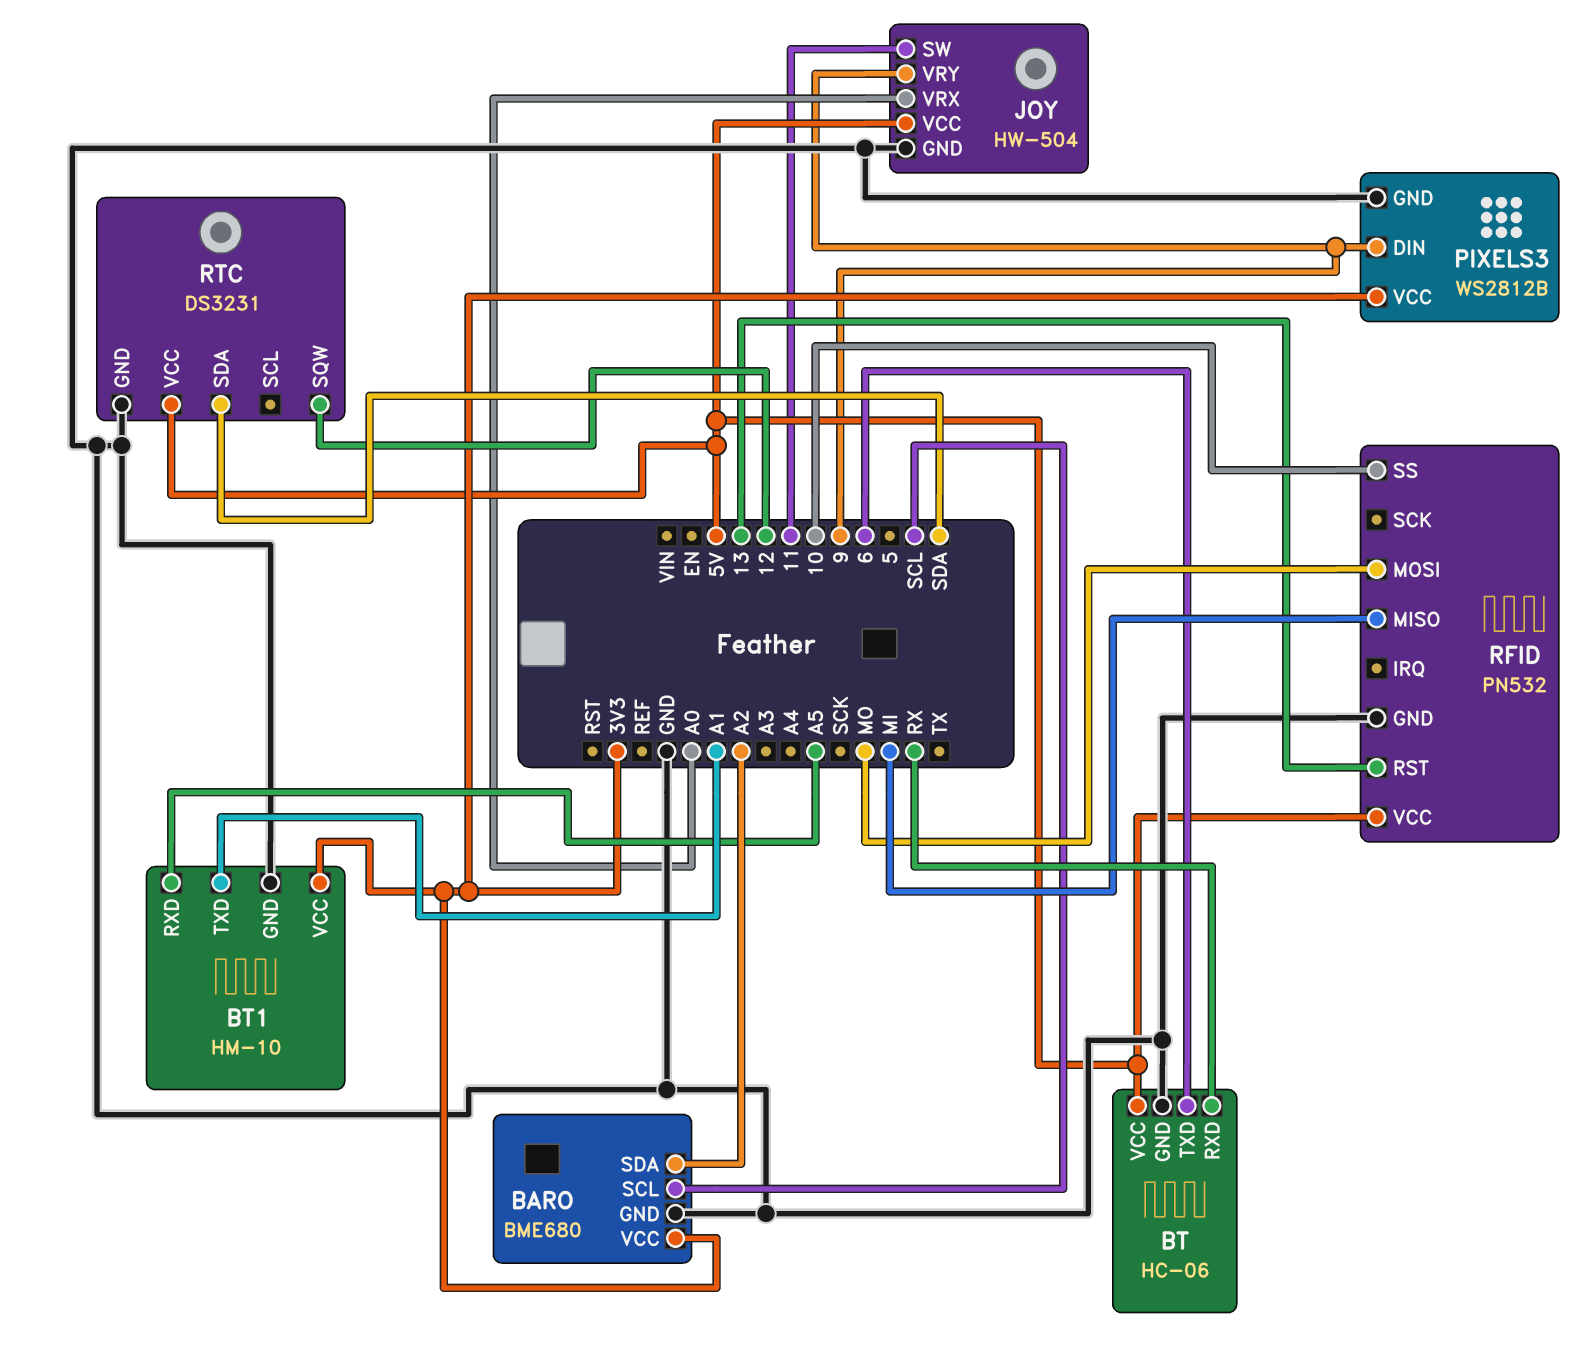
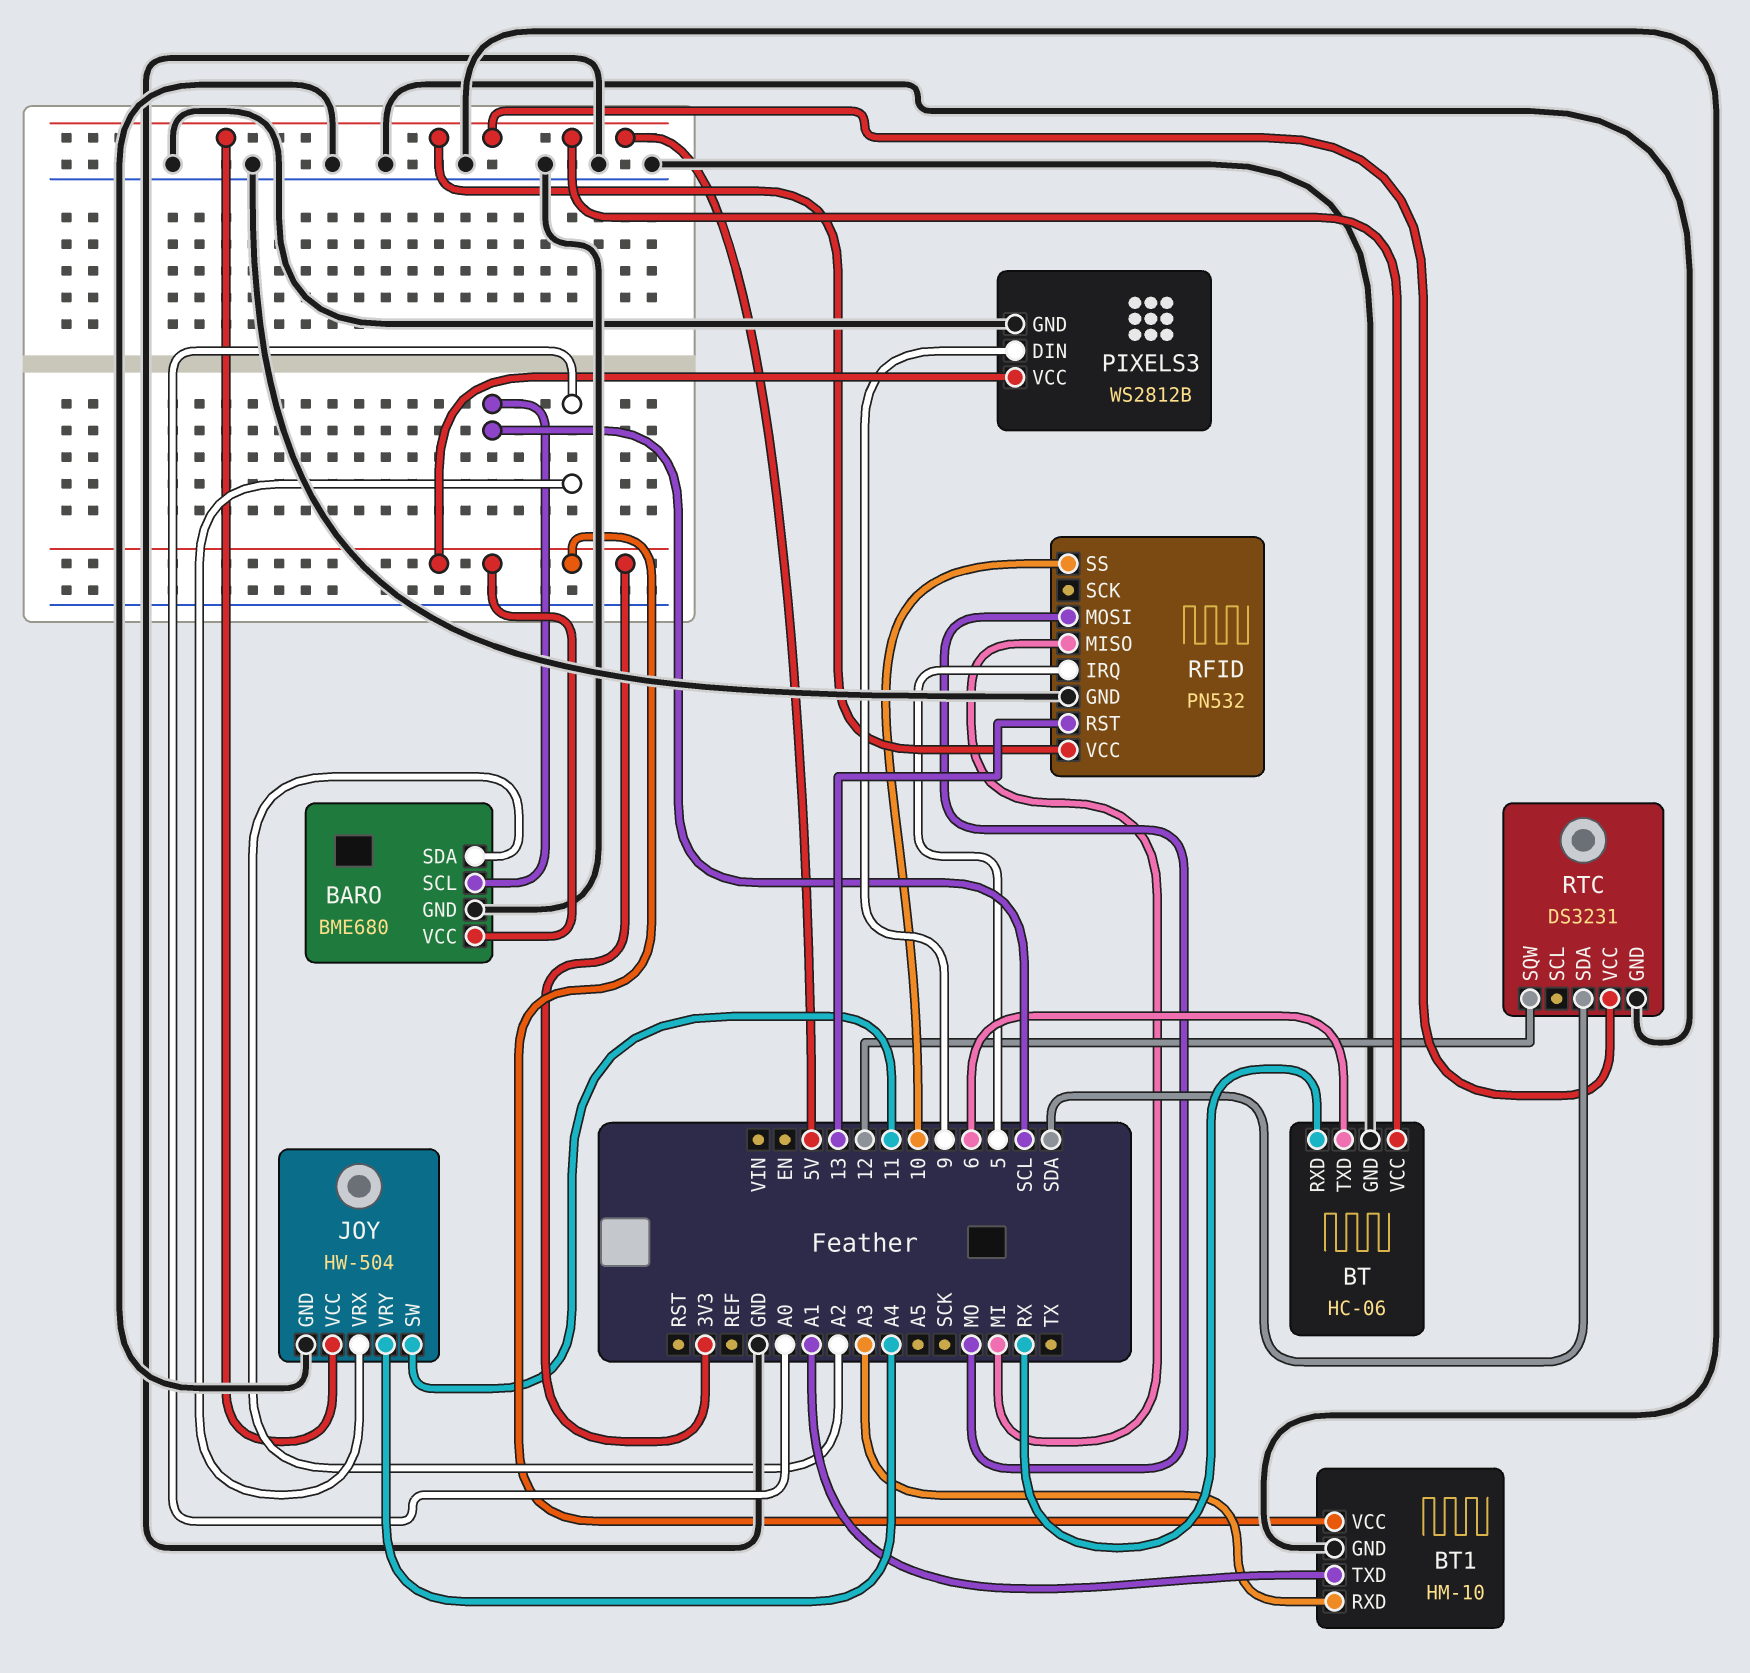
BT1 pin RXD: A5 -> A3
JOY pin VRY: 9 -> A4
RFID pin IRQ: none -> 5

